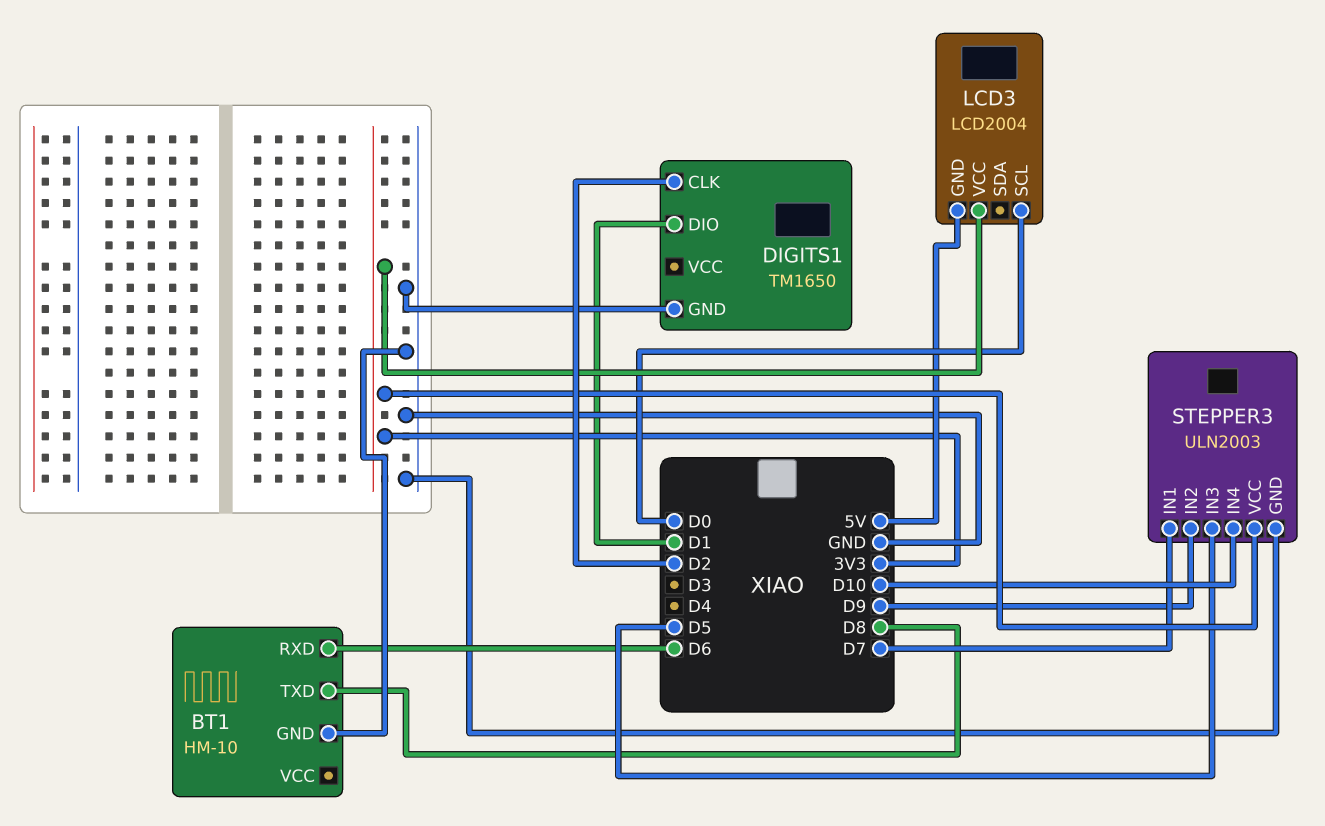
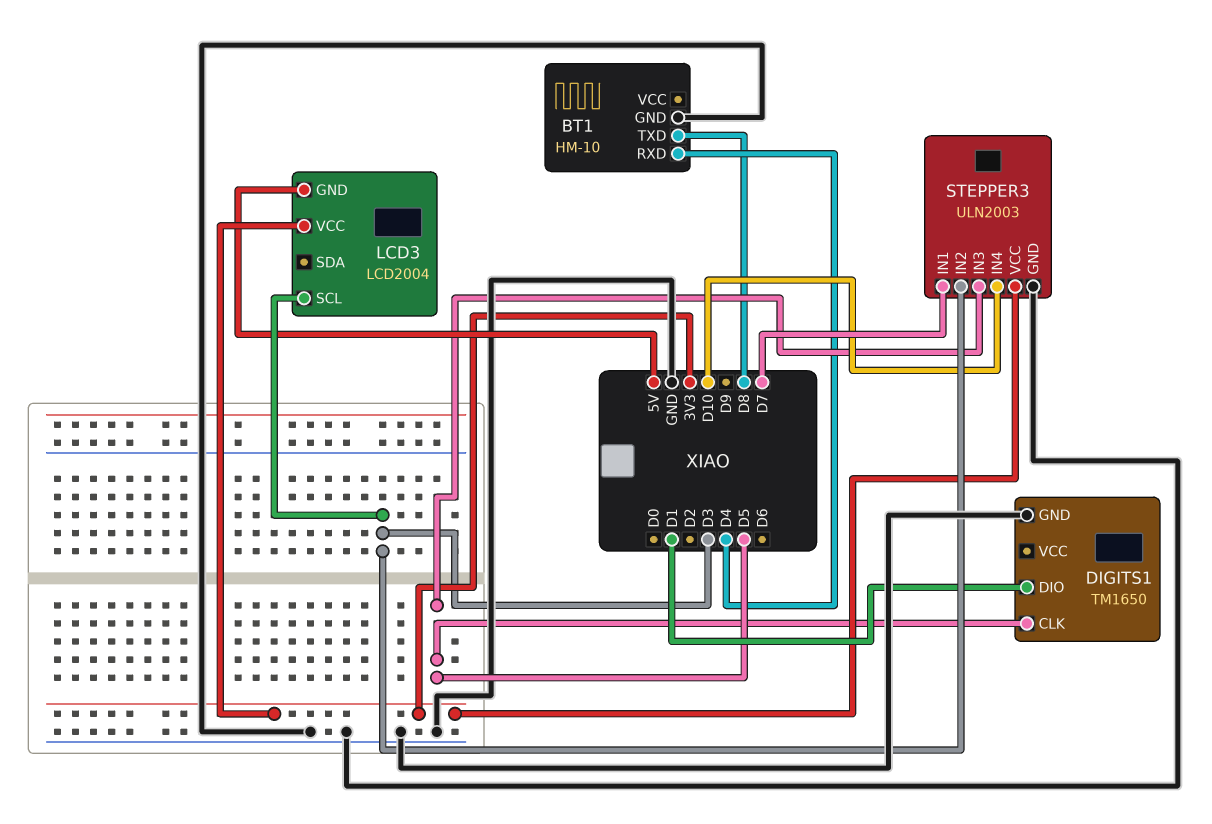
BT1 pin RXD: D6 -> D4
DIGITS1 pin CLK: D2 -> D5
LCD3 pin SCL: D0 -> D3
STEPPER3 pin IN2: D9 -> D3

